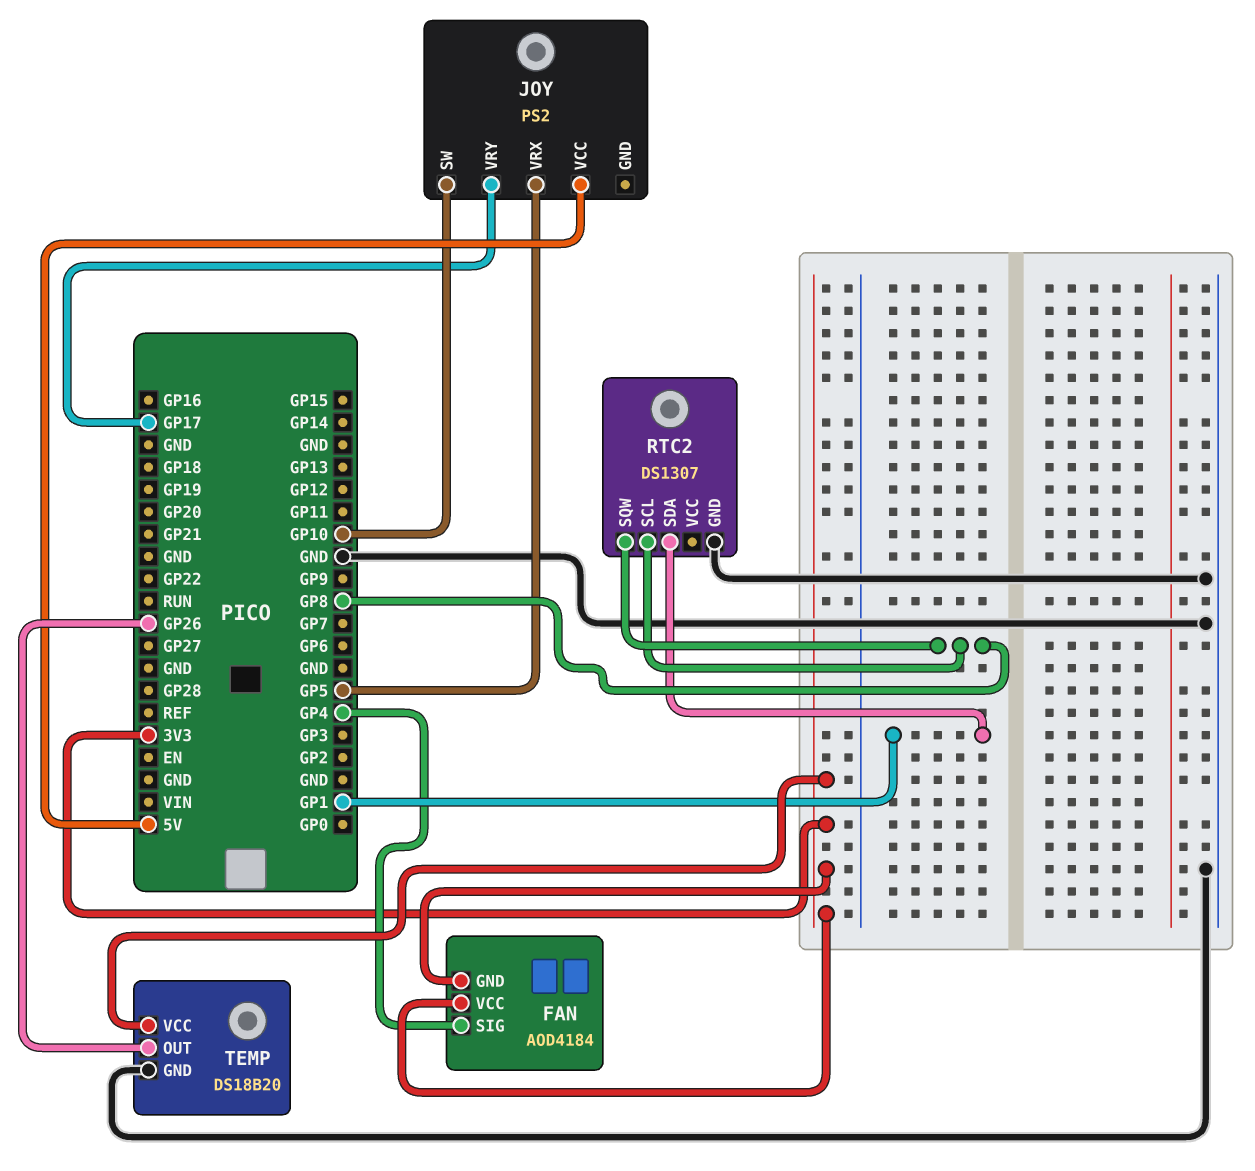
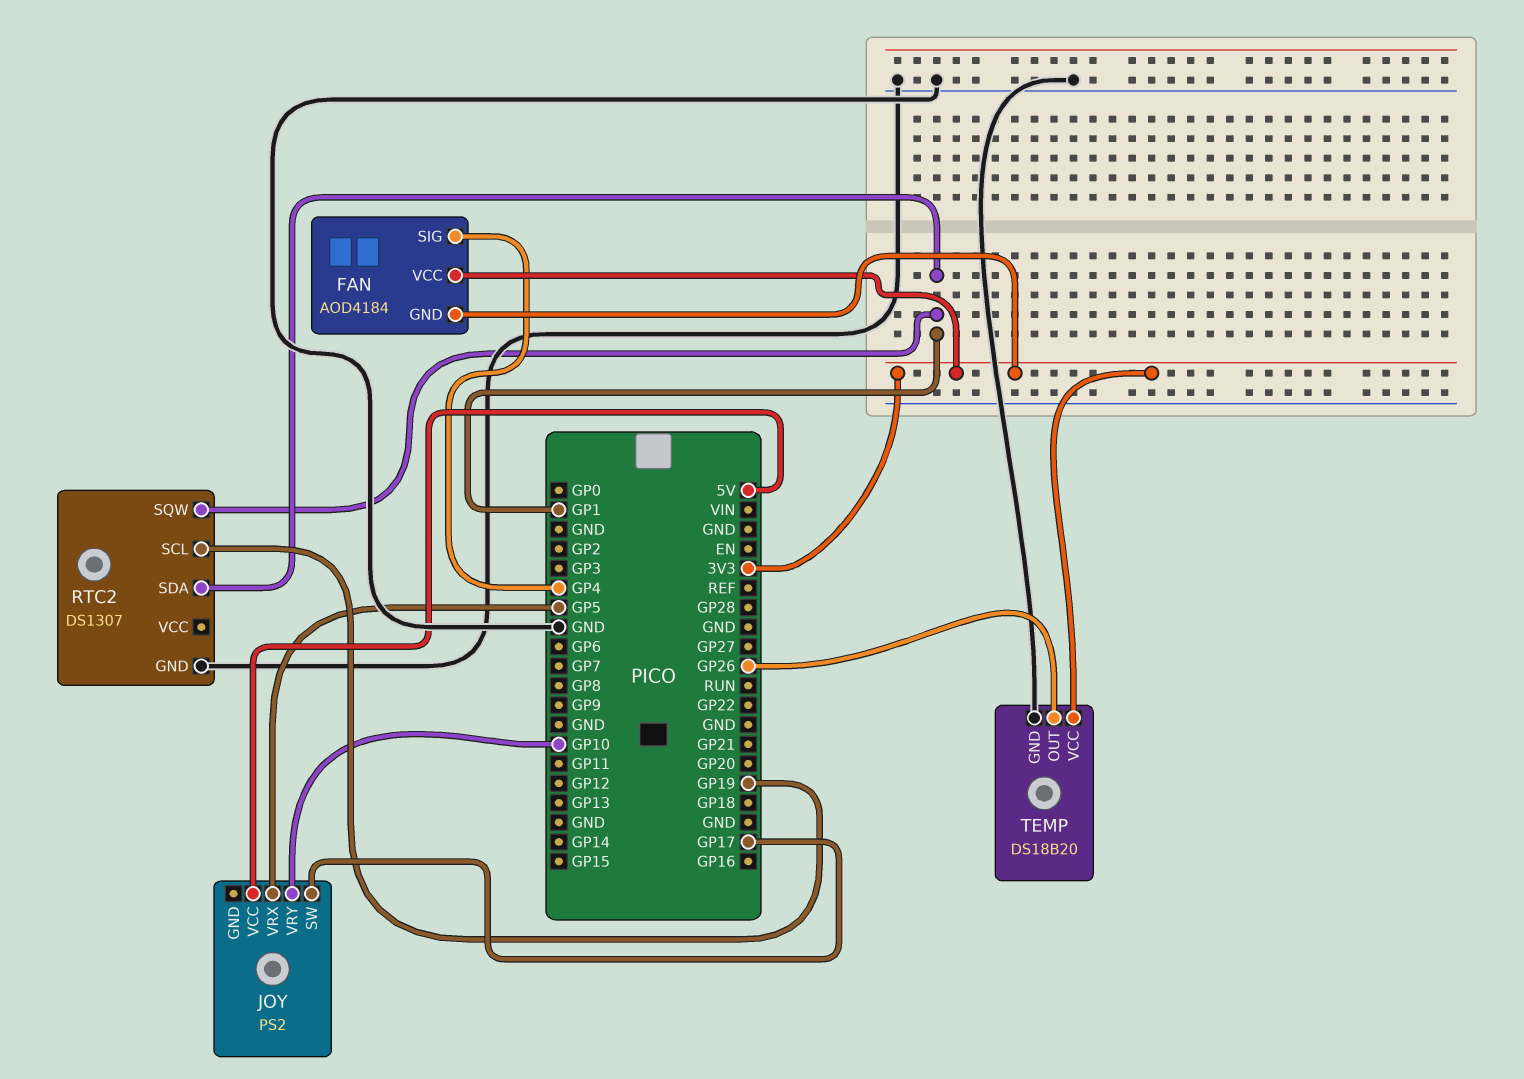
JOY pin SW: GP10 -> GP17
JOY pin VRY: GP17 -> GP10
RTC2 pin SCL: GP8 -> GP19
RTC2 pin SQW: GP8 -> GP1

